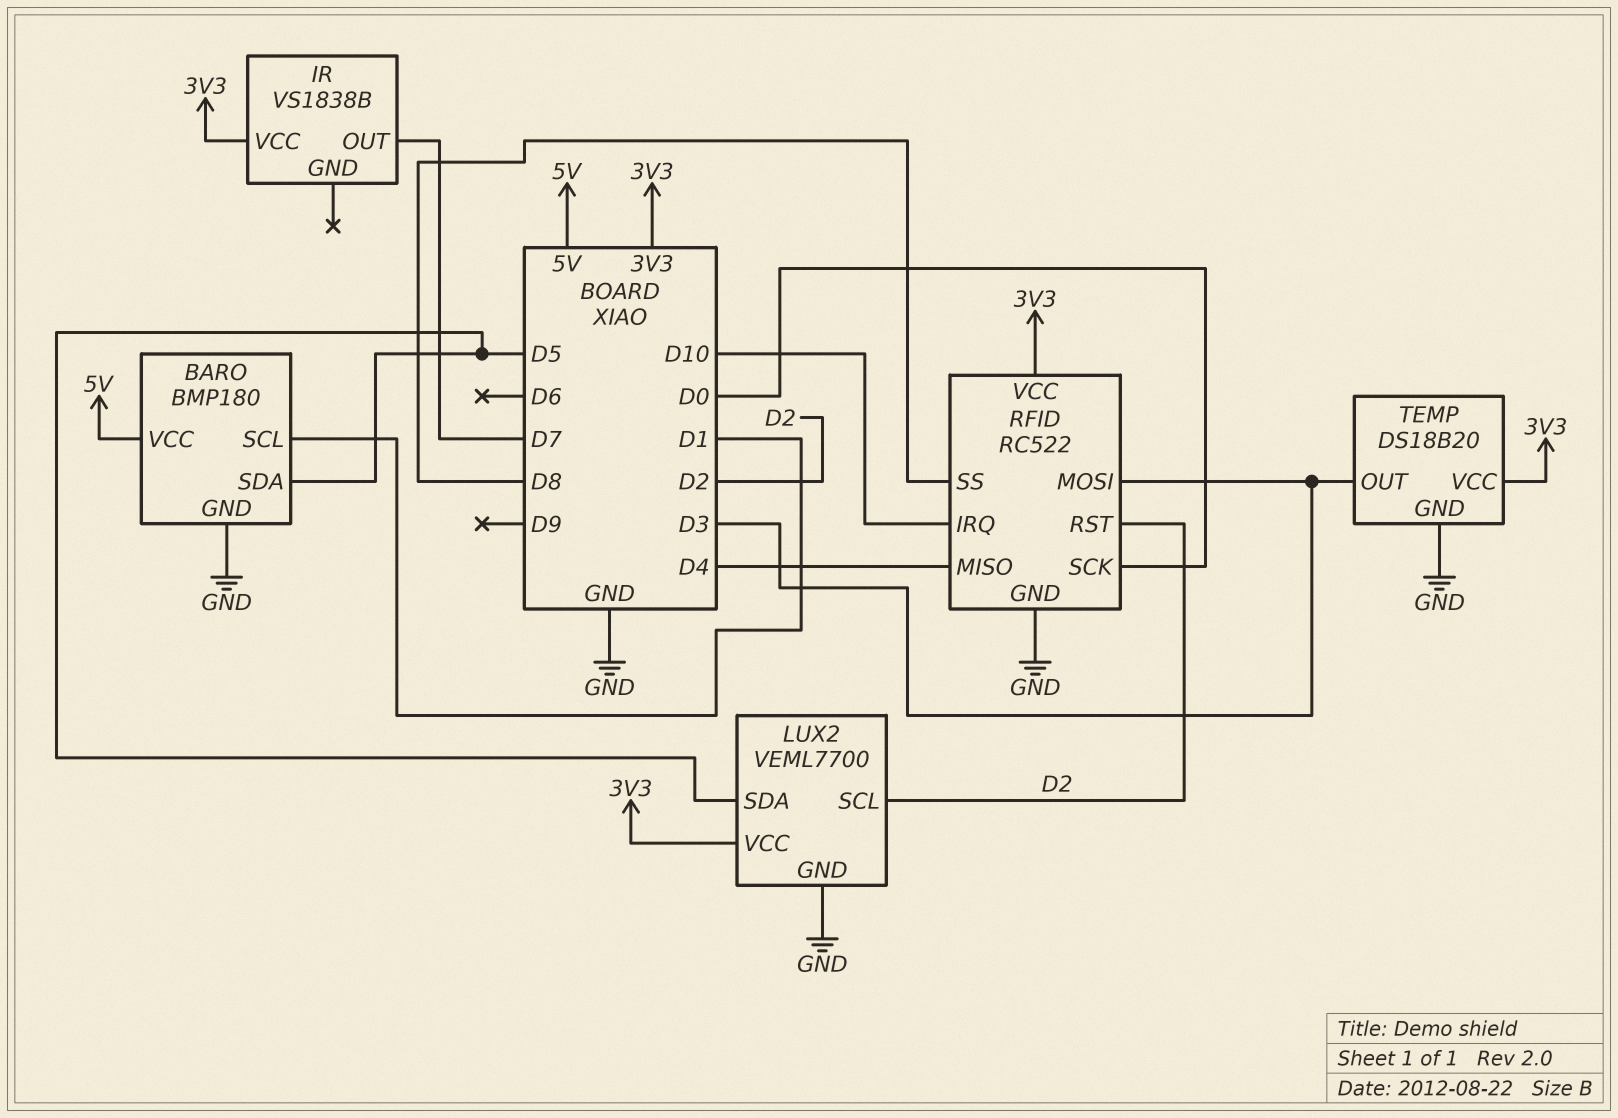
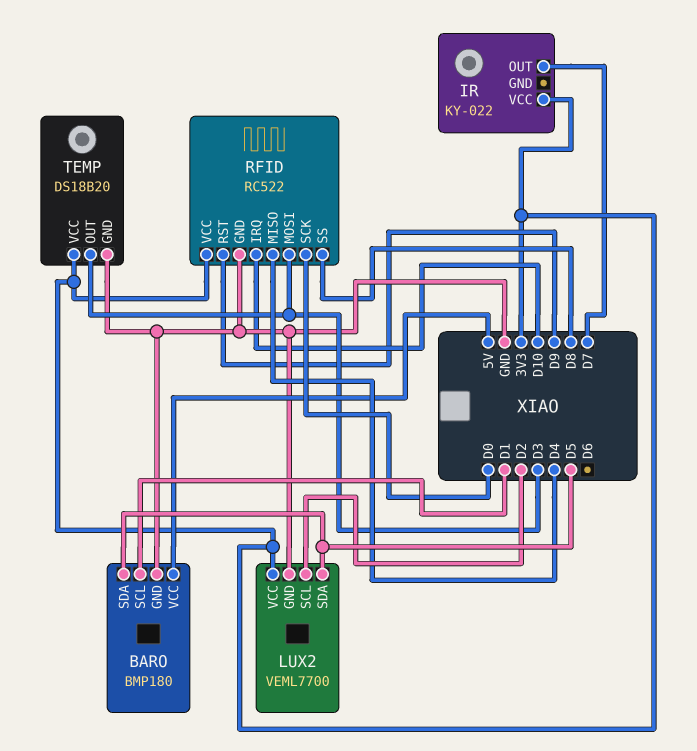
IR: VS1838B -> KY-022
RFID pin RST: D2 -> D9

